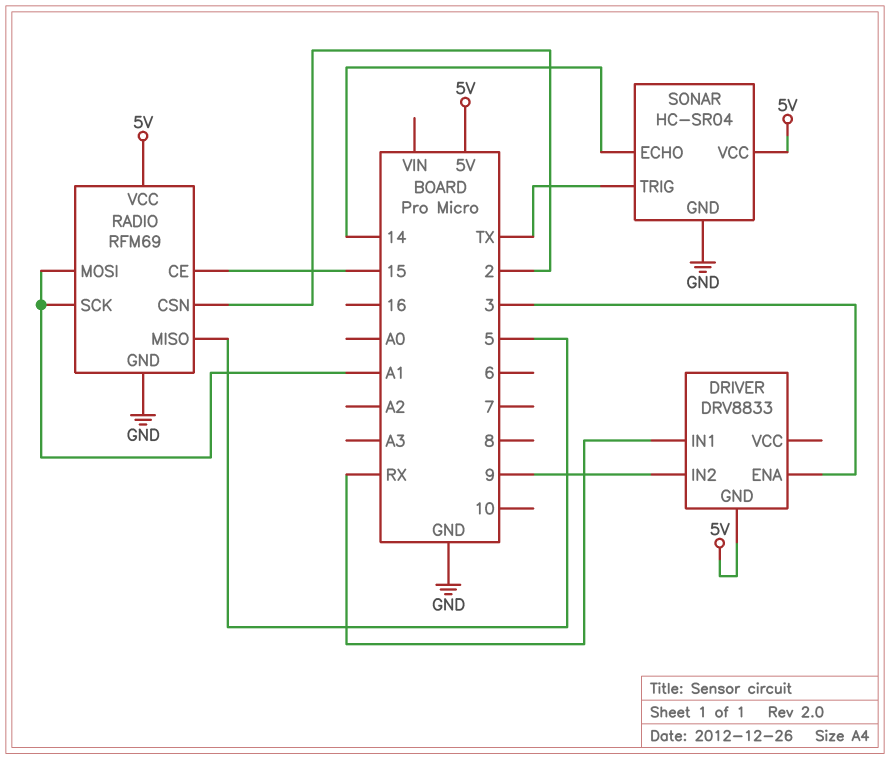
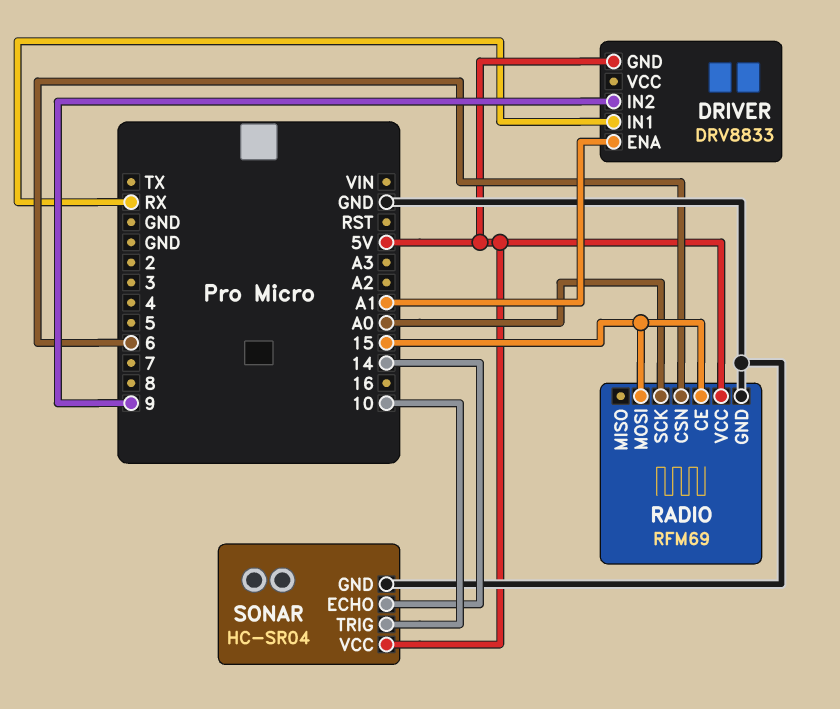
DRIVER pin ENA: 3 -> A1
RADIO pin CSN: 2 -> 6
RADIO pin MISO: 5 -> none
RADIO pin MOSI: A1 -> 15
RADIO pin SCK: A1 -> A0
SONAR pin TRIG: TX -> 10

